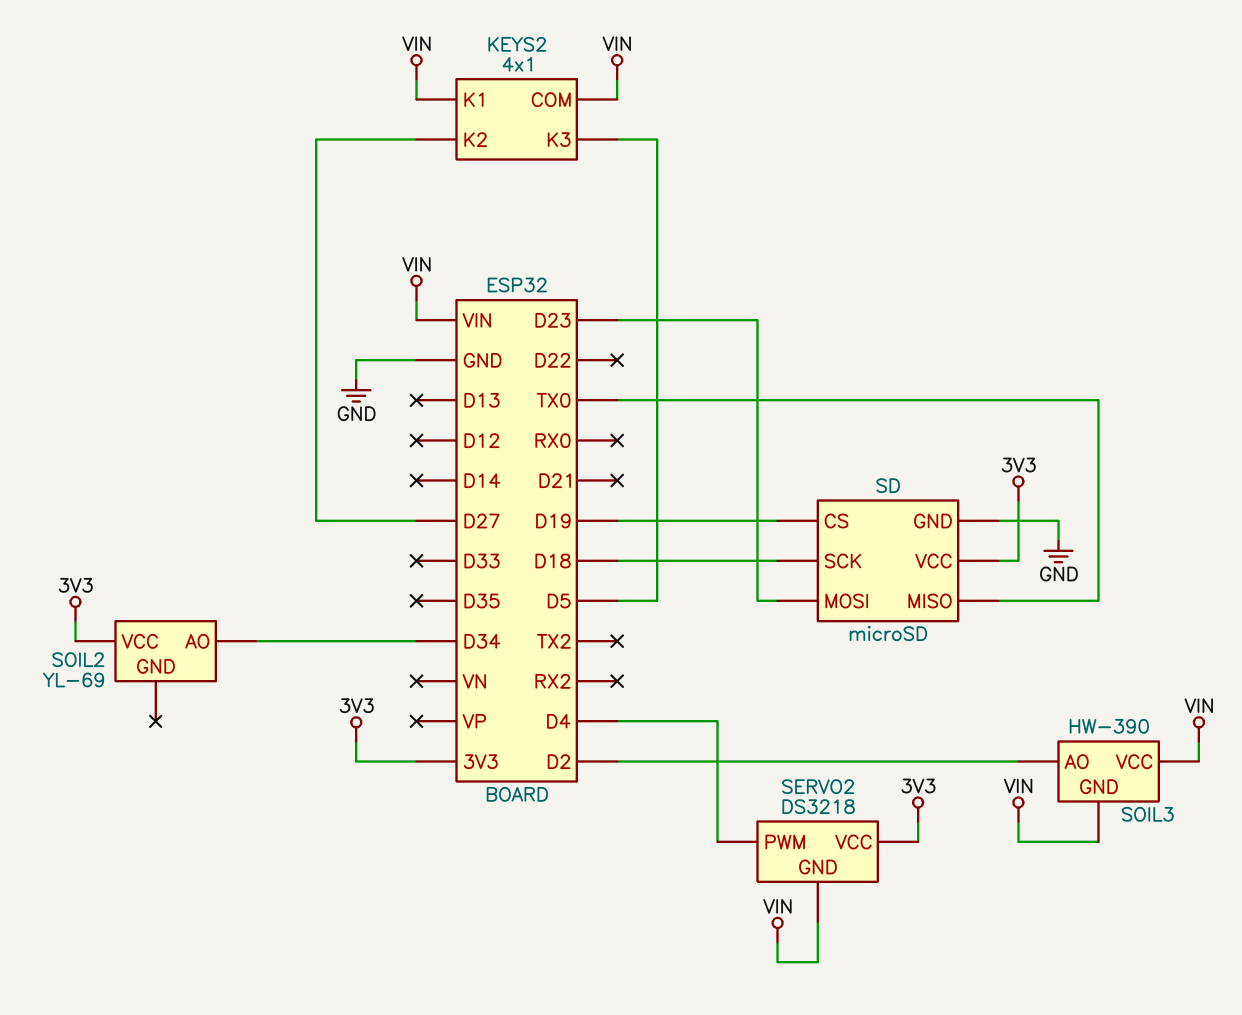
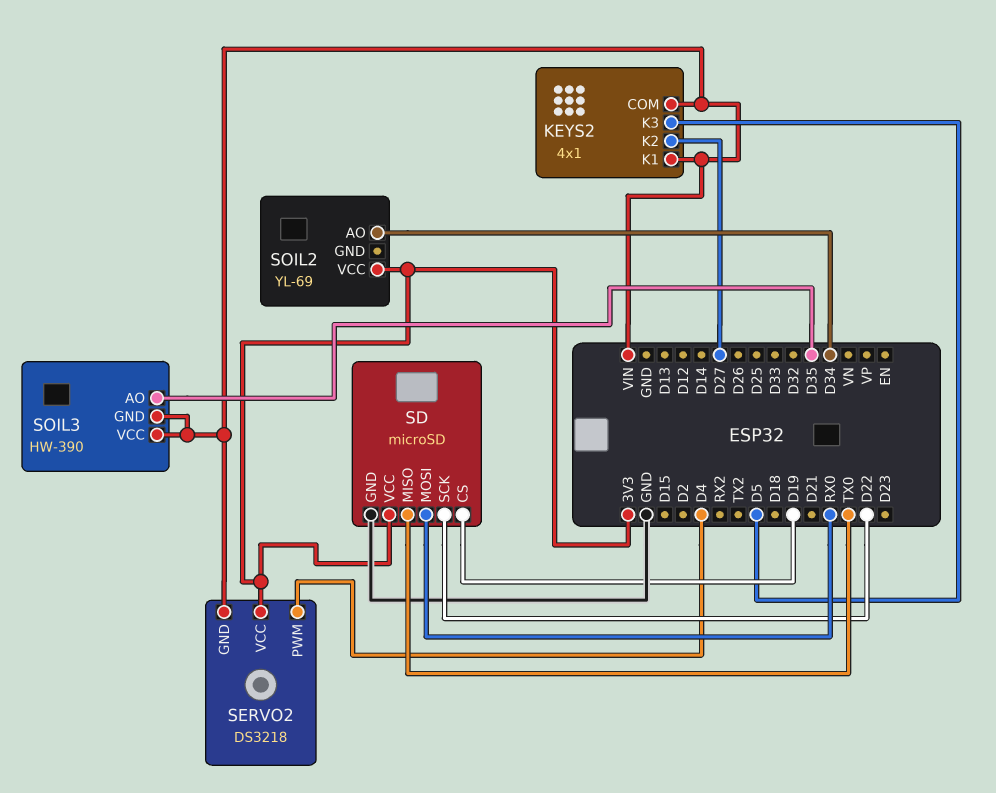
SD pin MOSI: D23 -> RX0
SD pin SCK: D18 -> D22
SOIL3 pin AO: D2 -> D35

